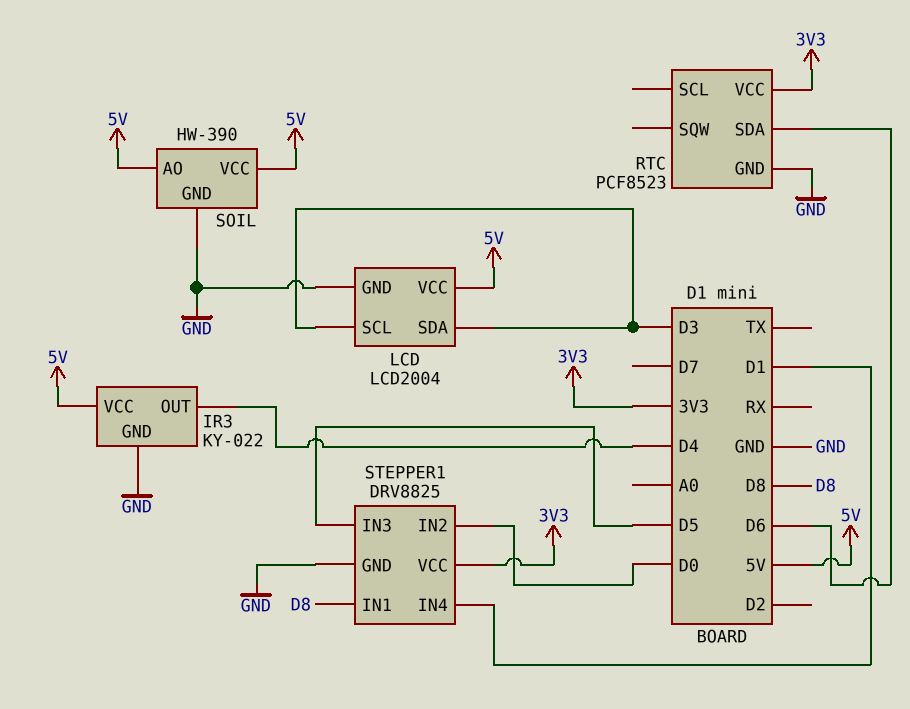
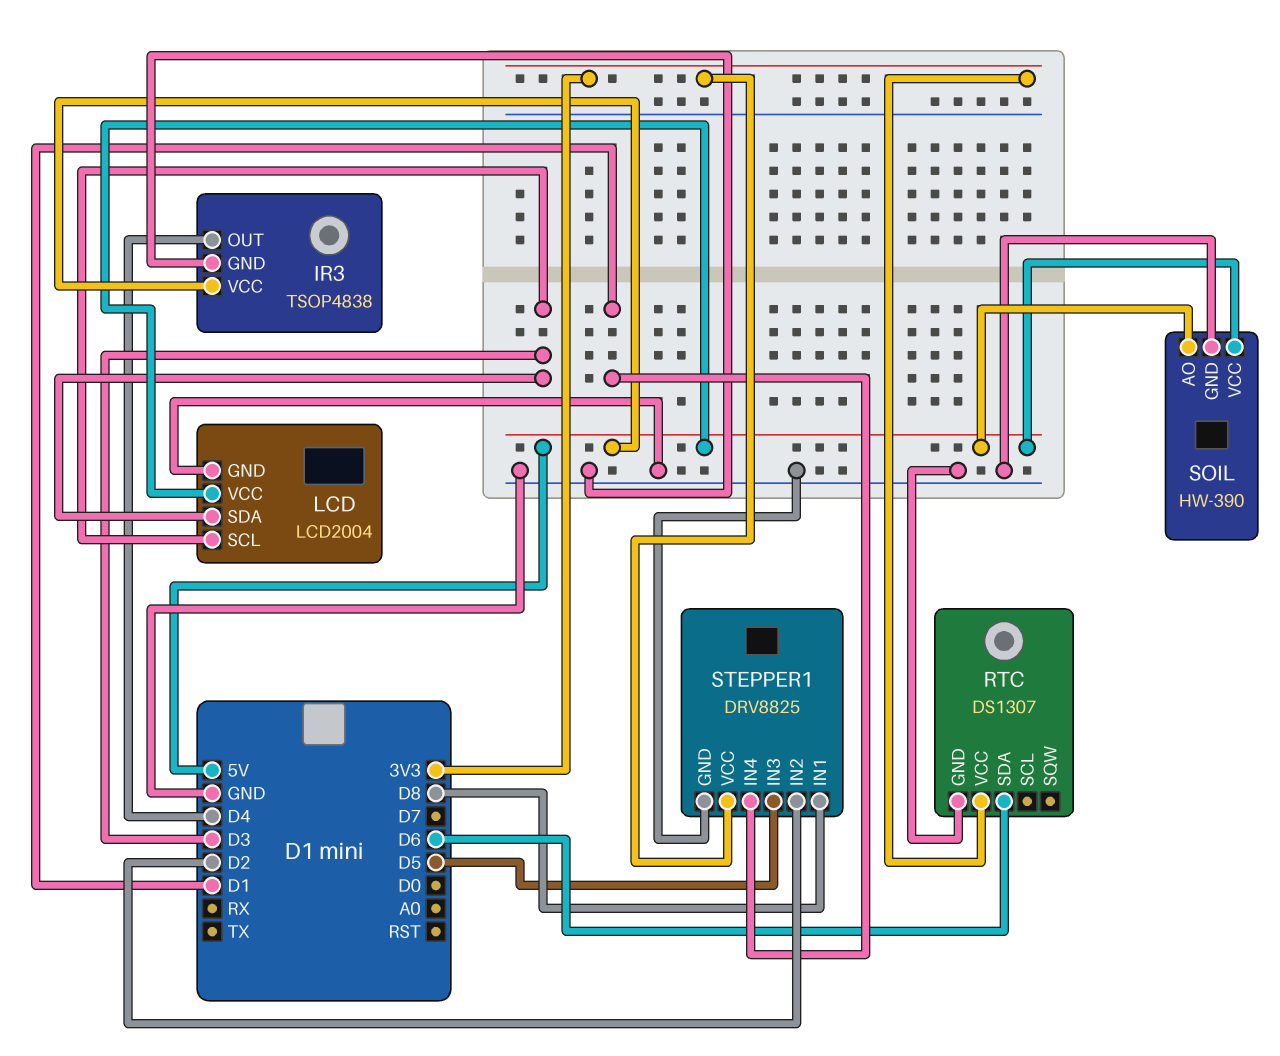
IR3: KY-022 -> TSOP4838
RTC: PCF8523 -> DS1307
STEPPER1 pin IN2: D0 -> D2

